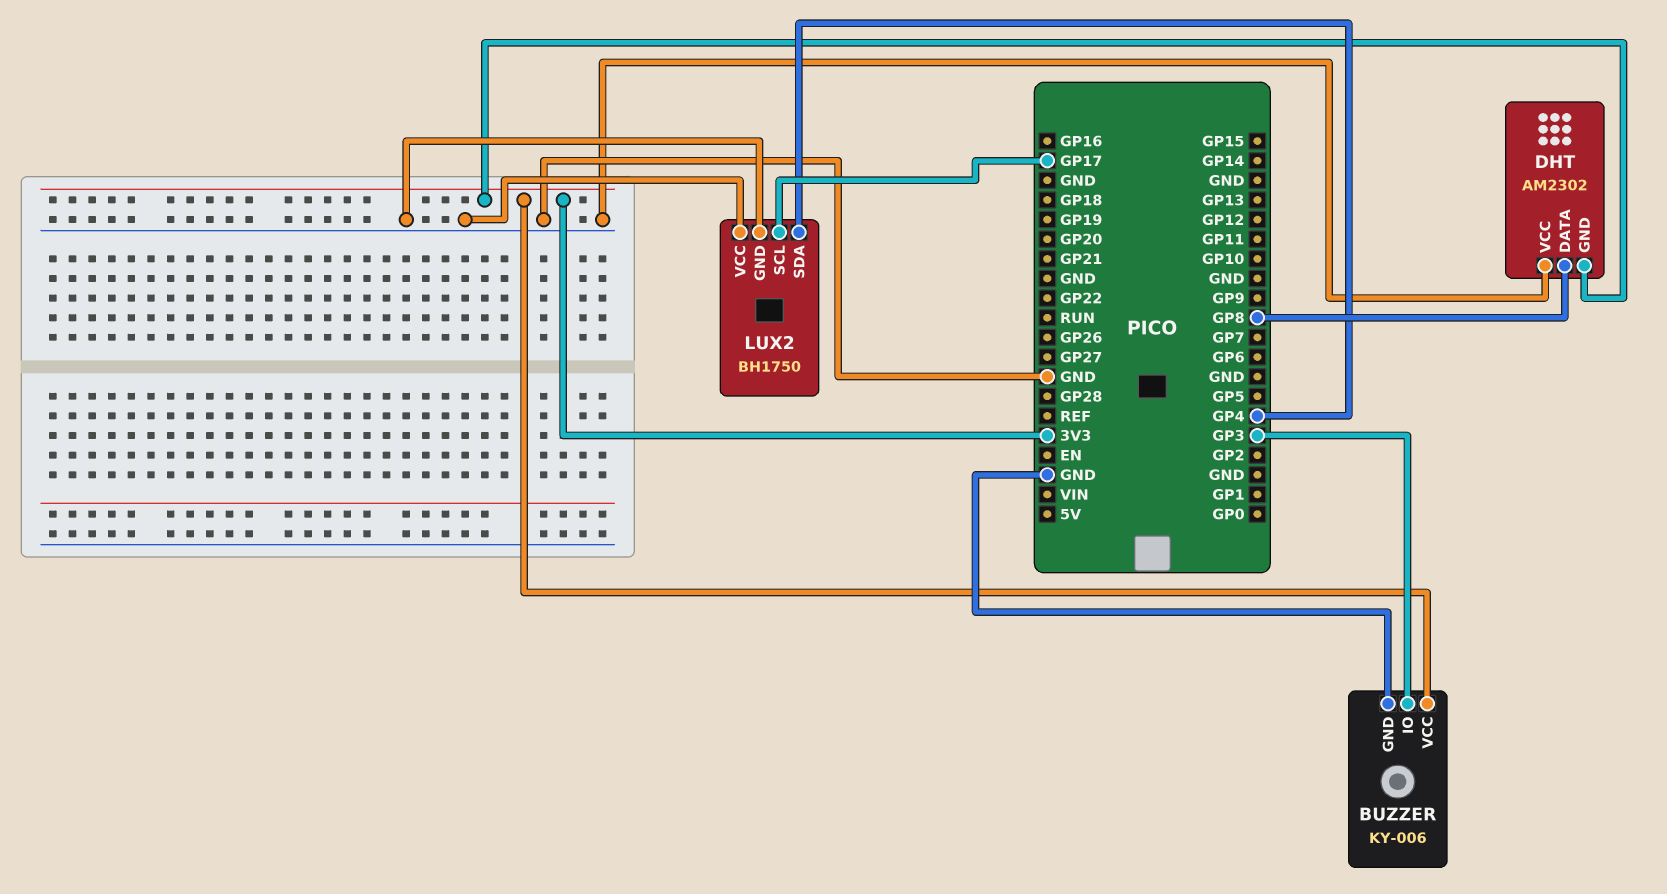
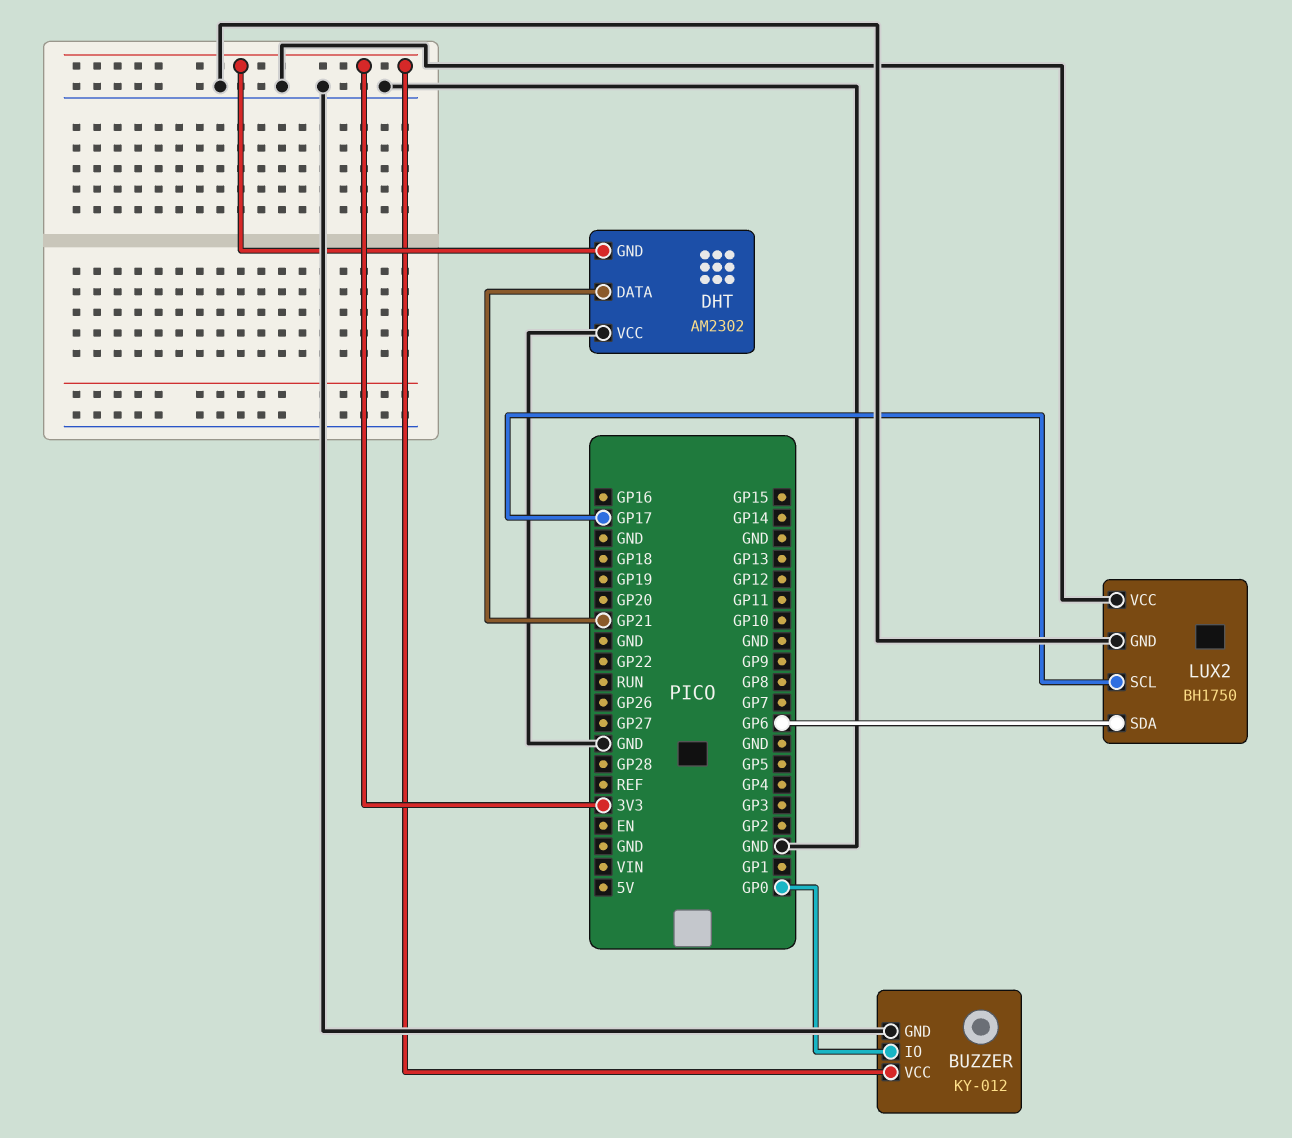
BUZZER: KY-006 -> KY-012
BUZZER pin IO: GP3 -> GP0
DHT pin DATA: GP8 -> GP21
LUX2 pin SDA: GP4 -> GP6

